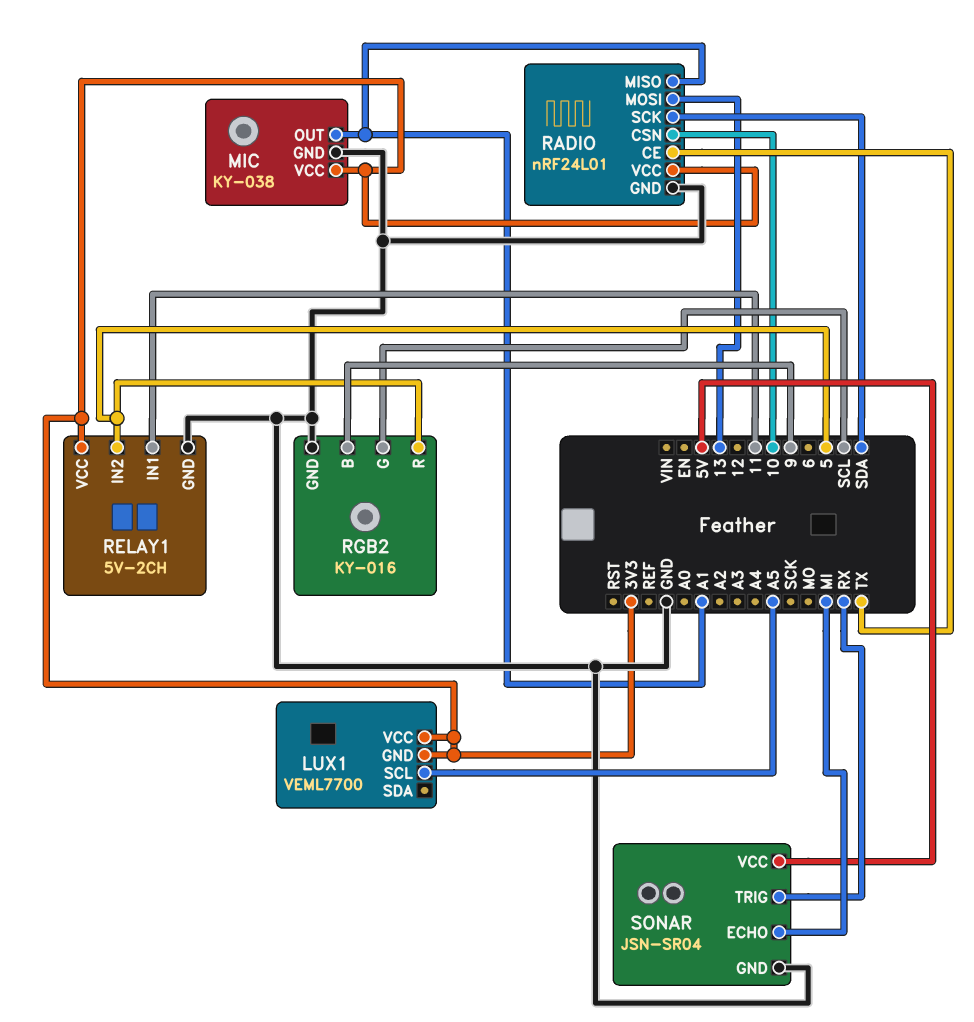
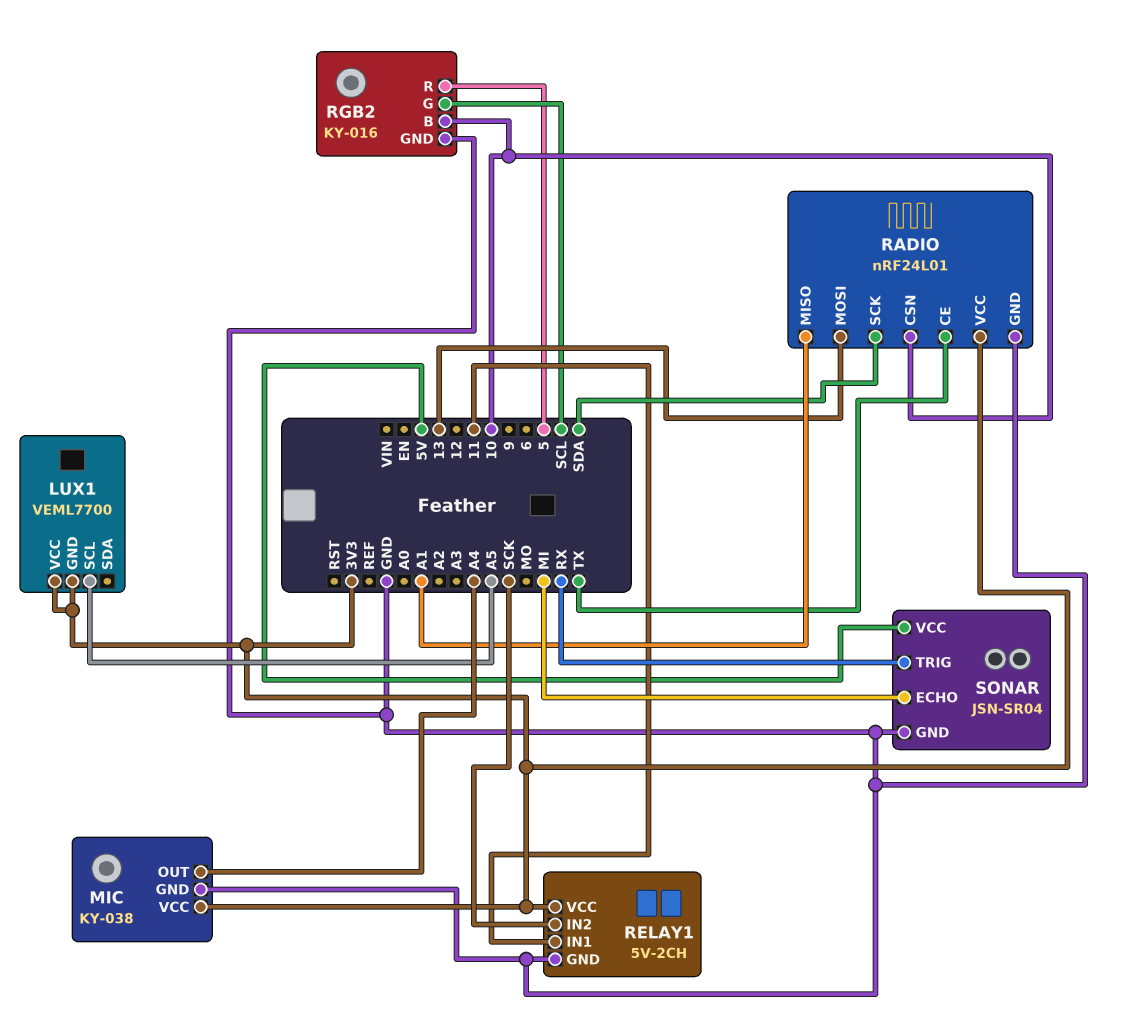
MIC pin OUT: A1 -> A4
RELAY1 pin IN2: 5 -> SCK
RGB2 pin B: 9 -> 10

